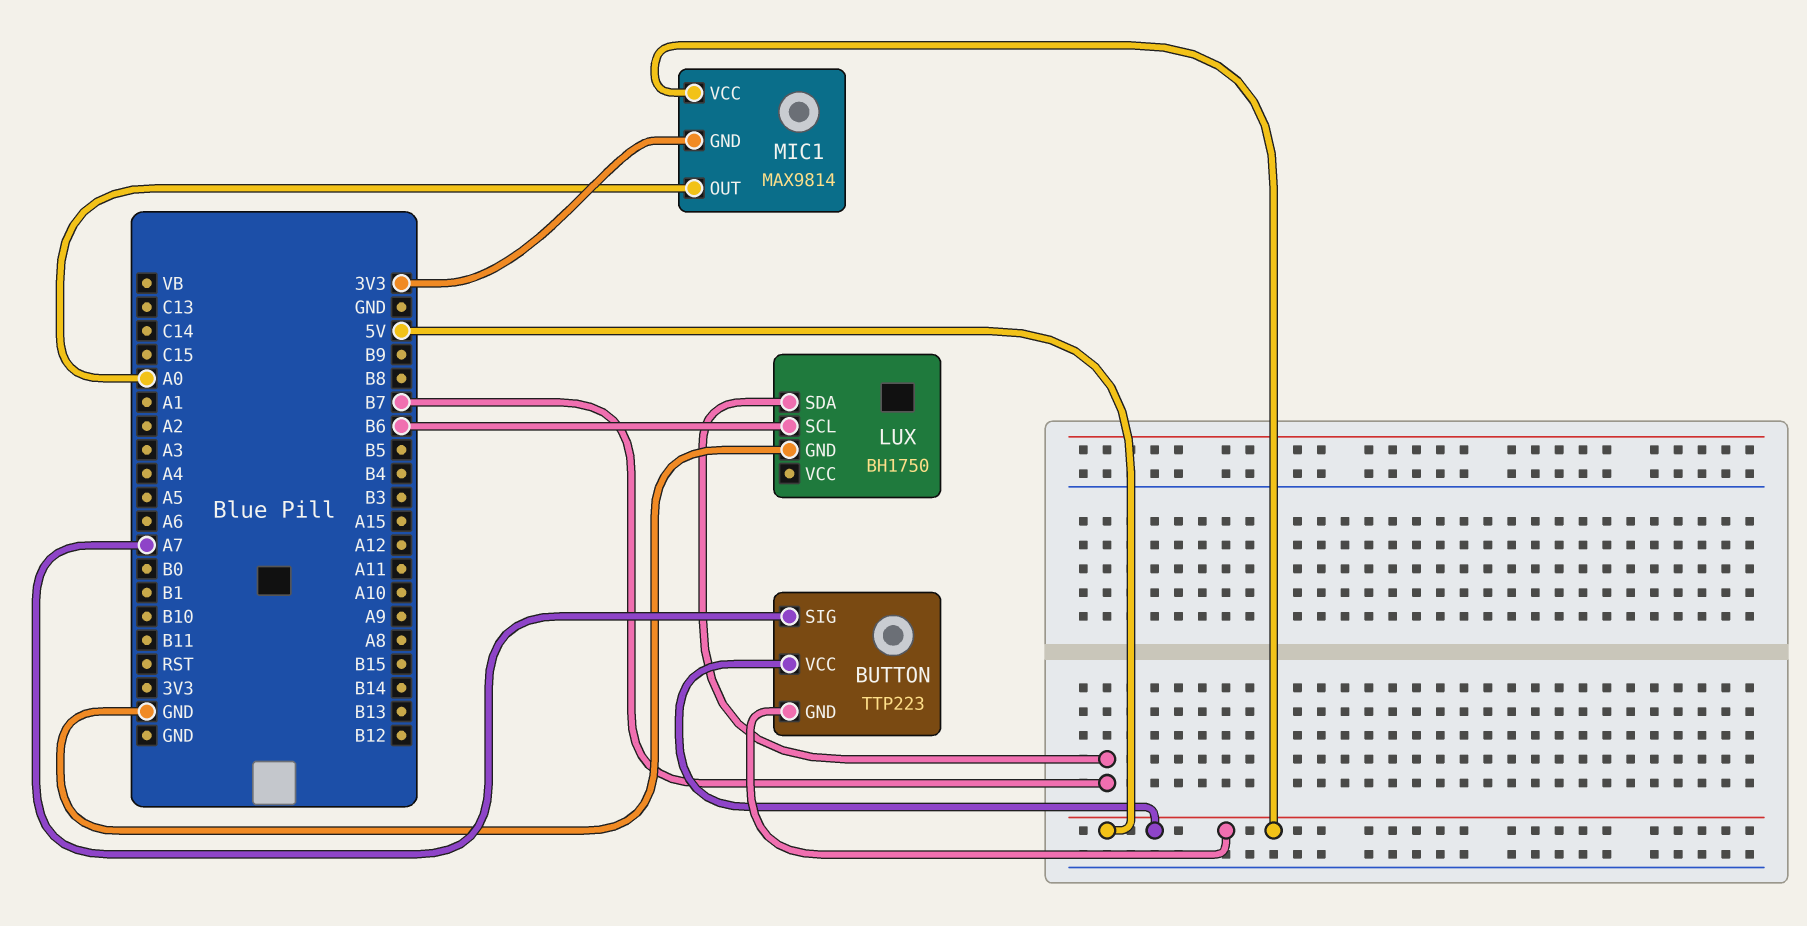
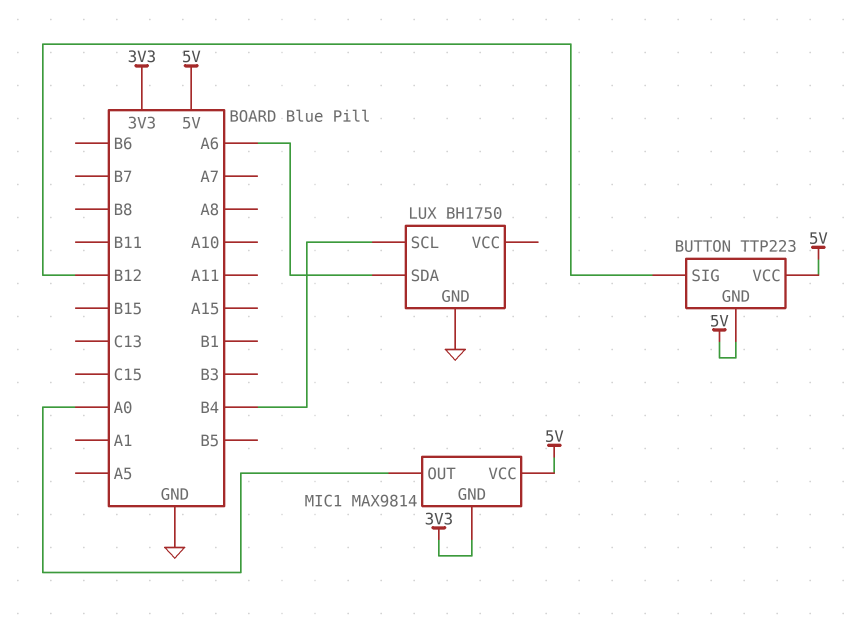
BUTTON pin SIG: A7 -> B12
LUX pin SCL: B6 -> B4
LUX pin SDA: B7 -> A6

